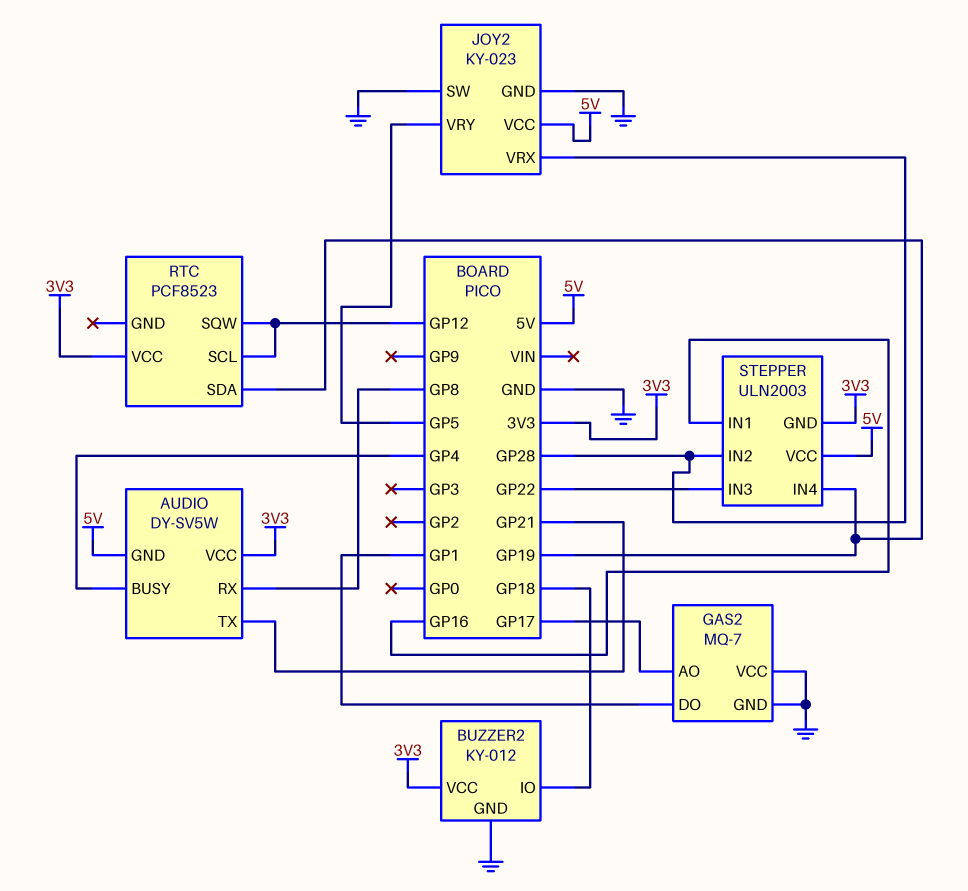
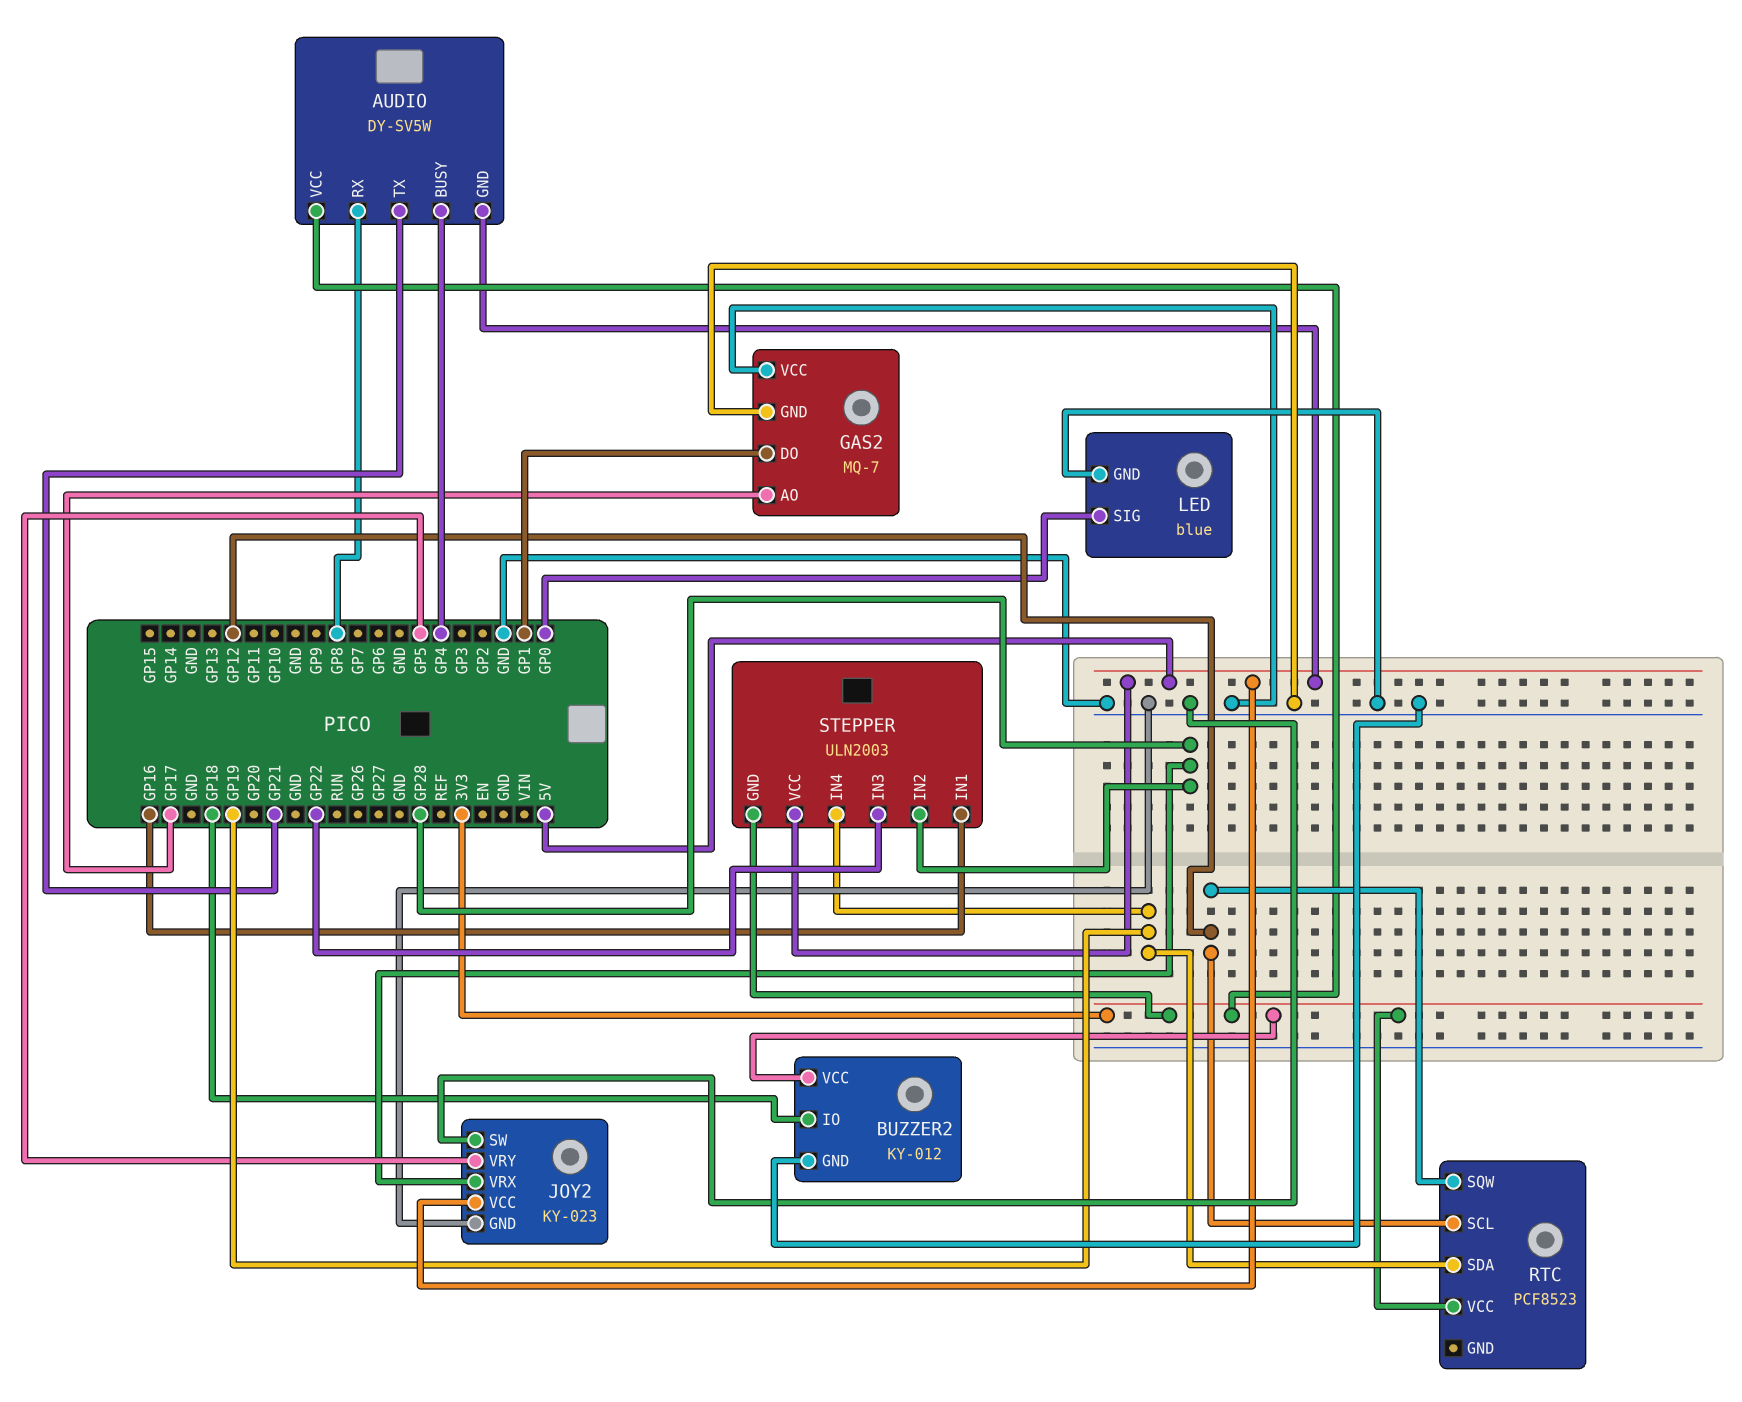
LED: none -> blue
LED pin GND: none -> GND
LED pin SIG: none -> GP0

